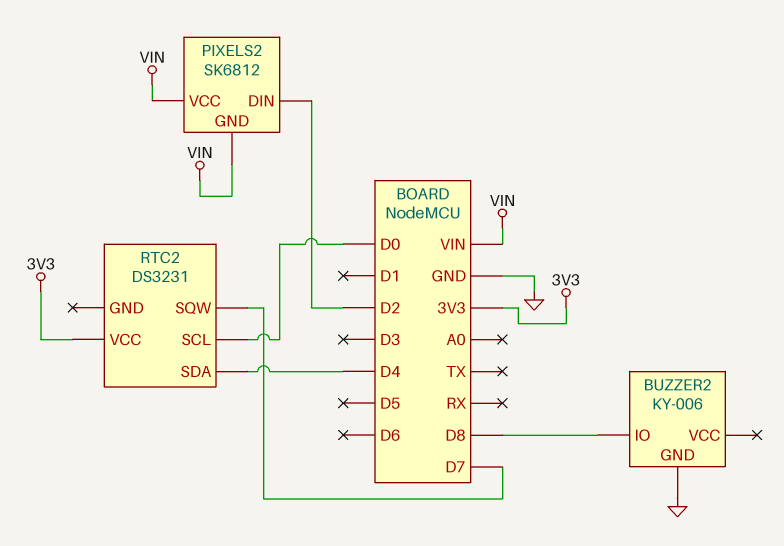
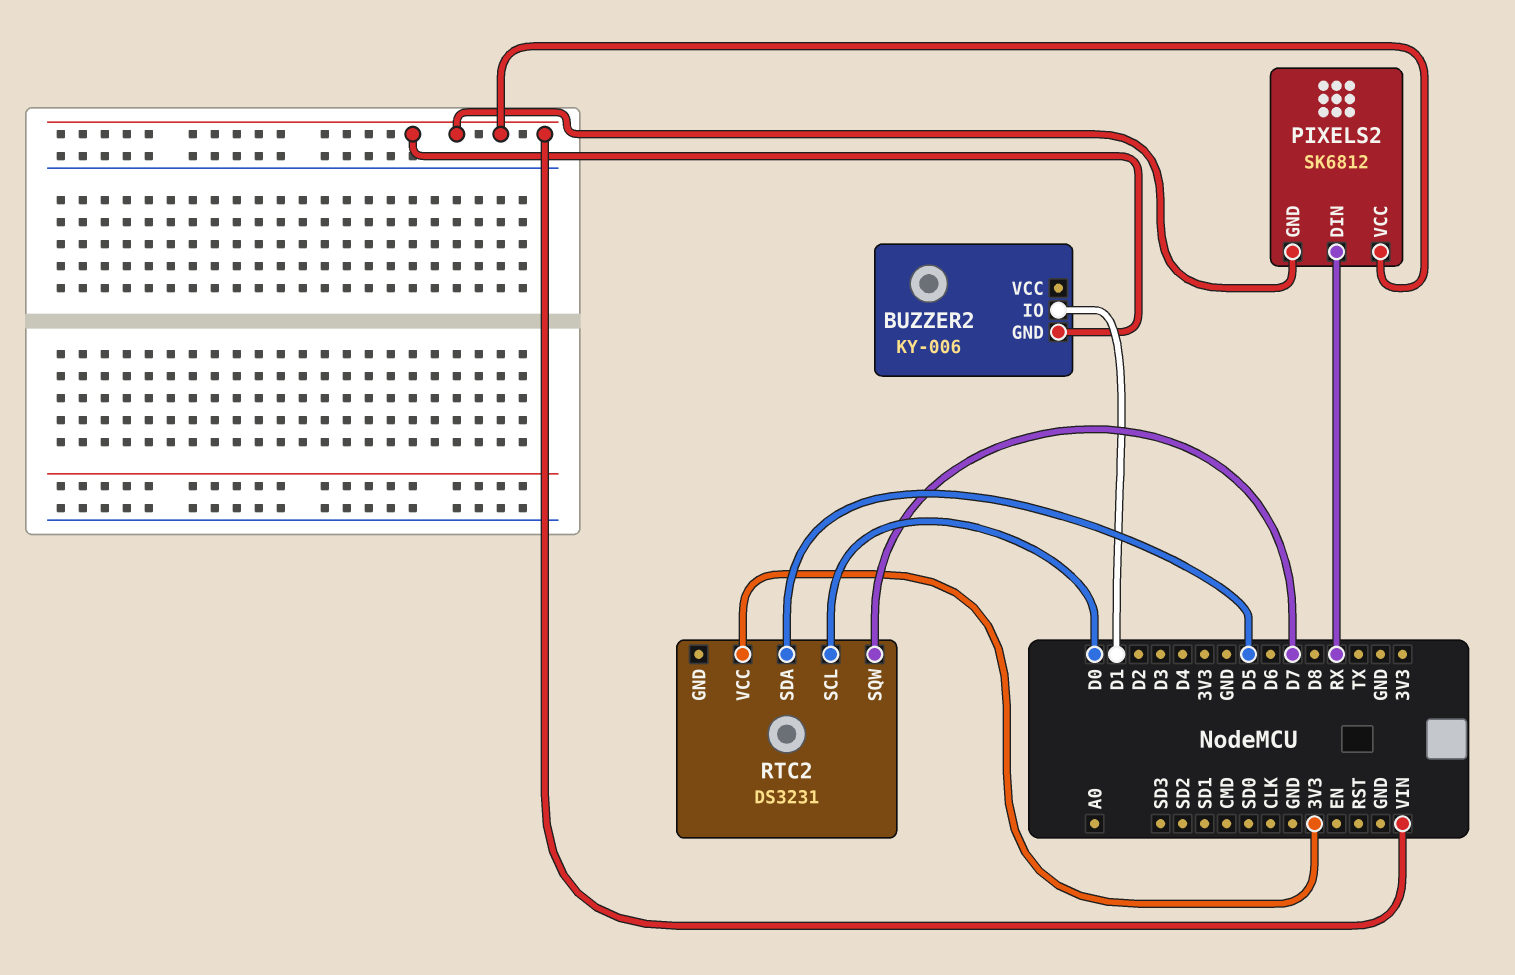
BUZZER2 pin GND: GND -> VIN
BUZZER2 pin IO: D8 -> D1
PIXELS2 pin DIN: D2 -> RX
RTC2 pin SDA: D4 -> D5

